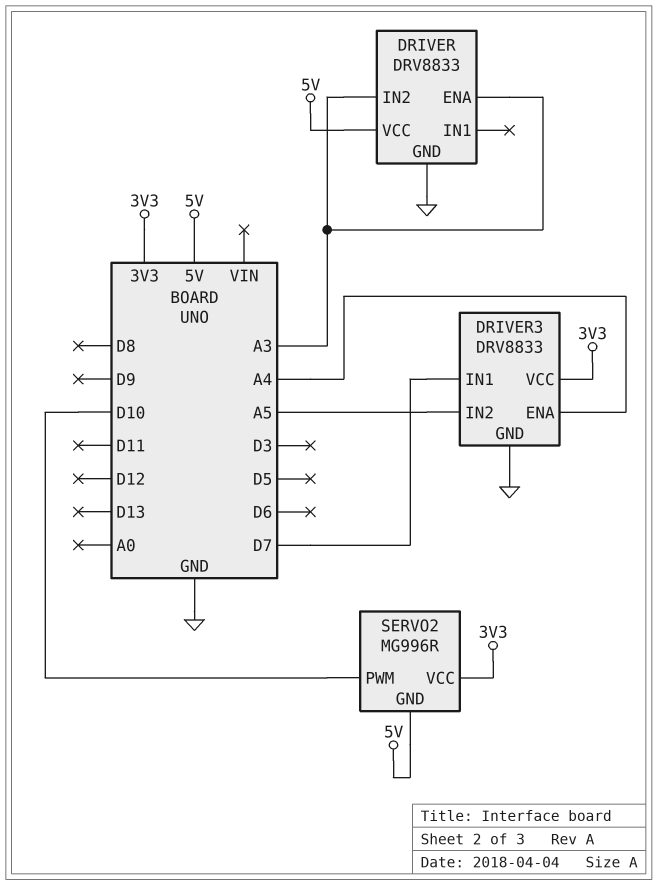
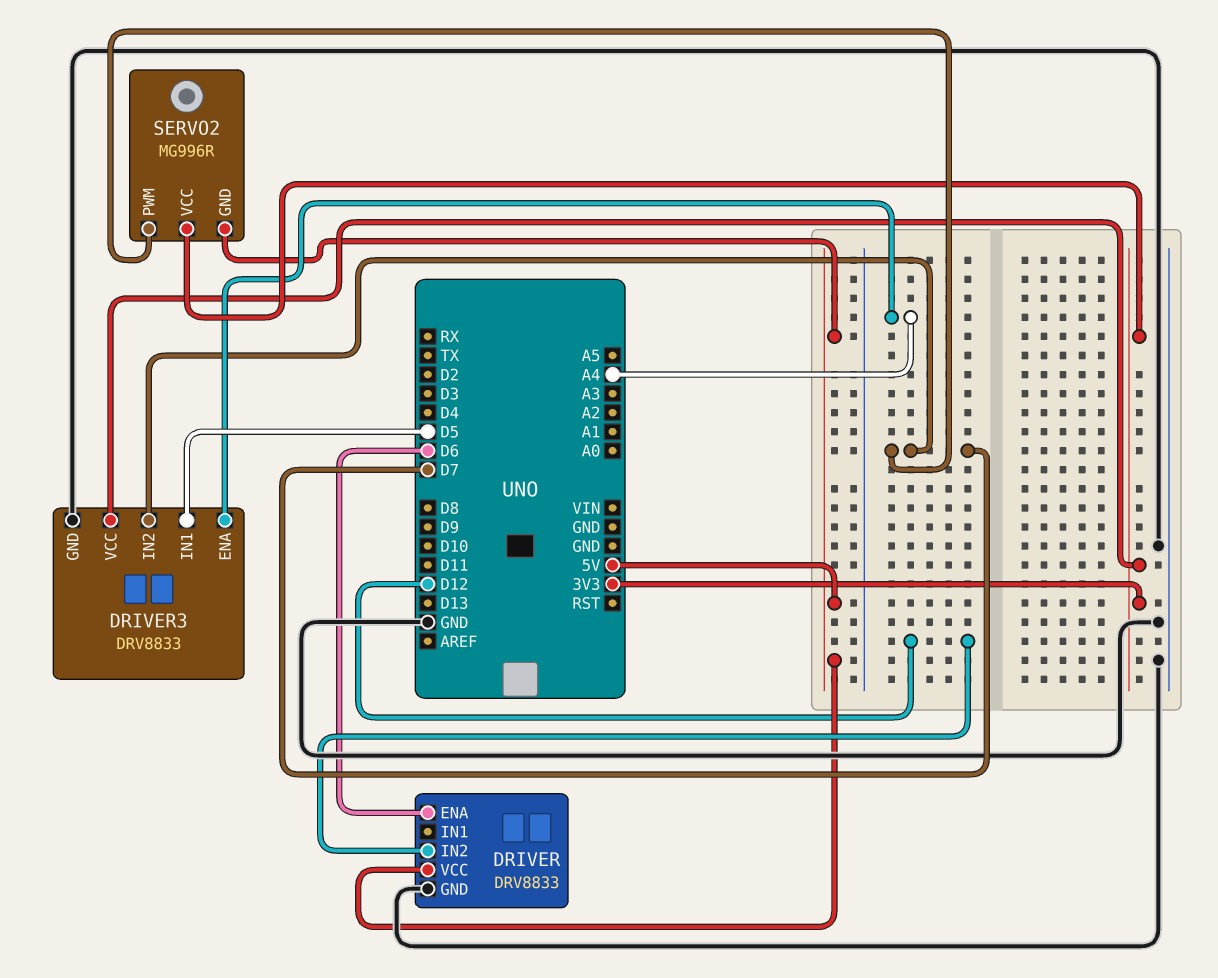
DRIVER pin ENA: A3 -> D6
DRIVER pin IN2: A3 -> D12
DRIVER3 pin IN1: D7 -> D5
DRIVER3 pin IN2: A5 -> D7
SERVO2 pin PWM: D10 -> D7

